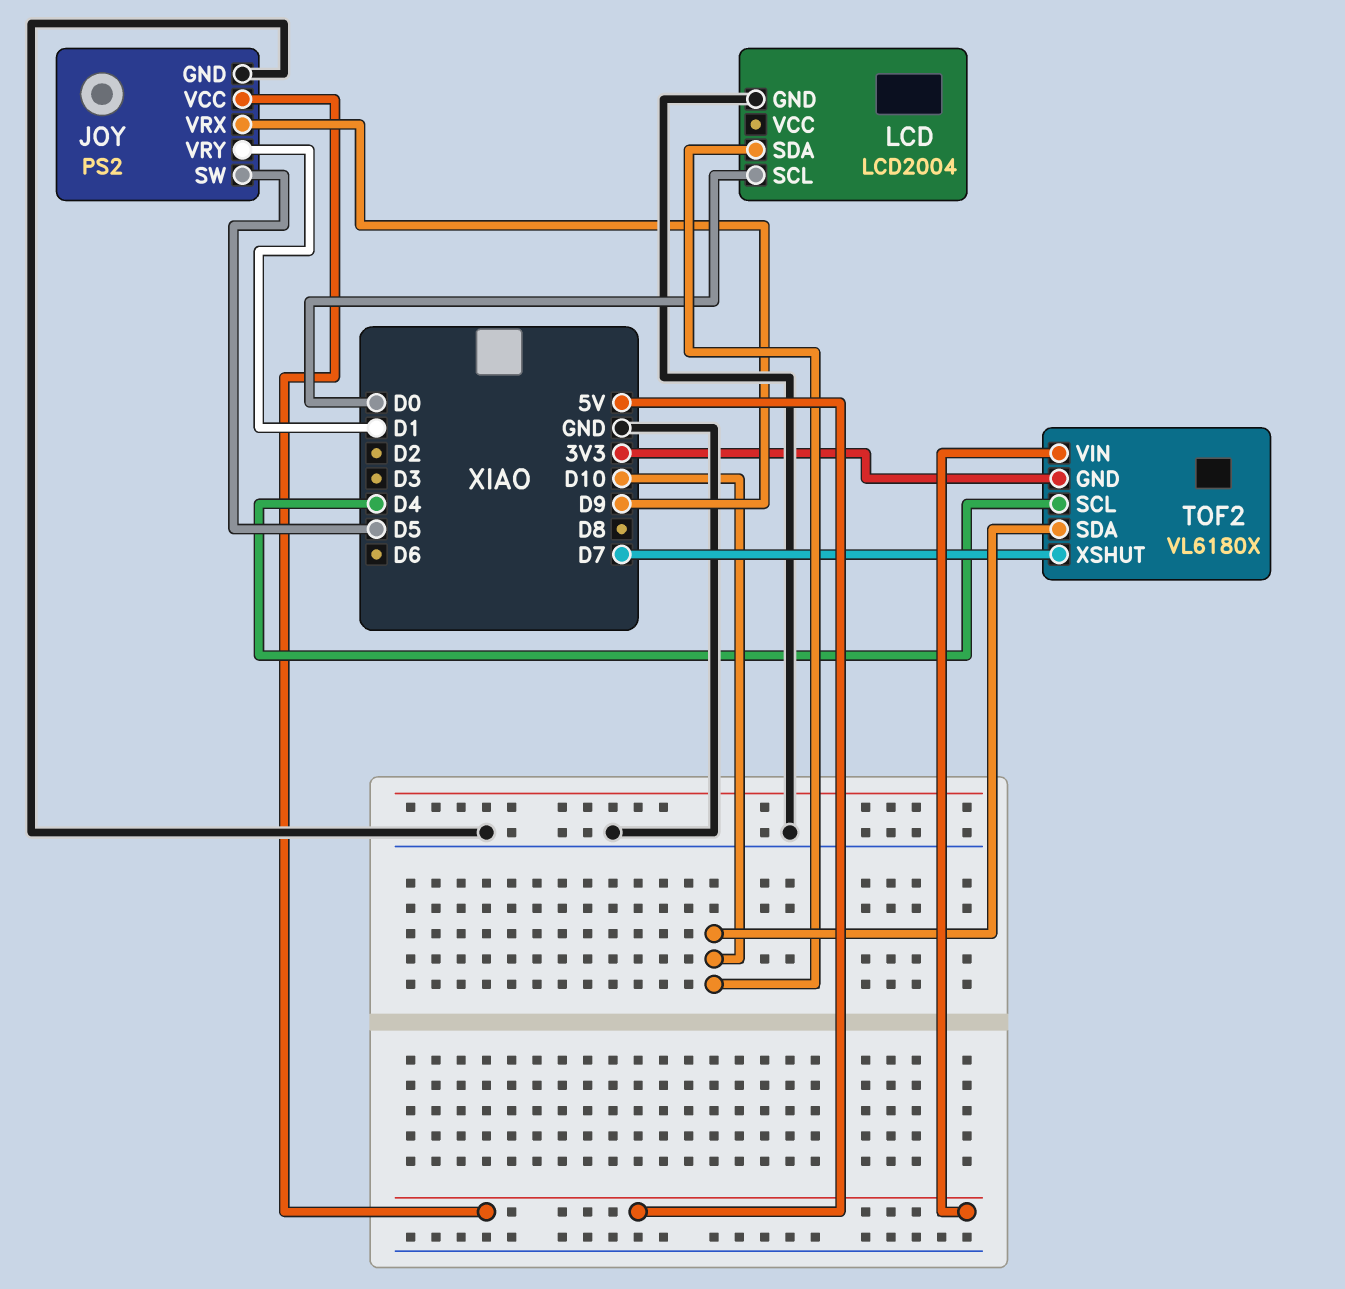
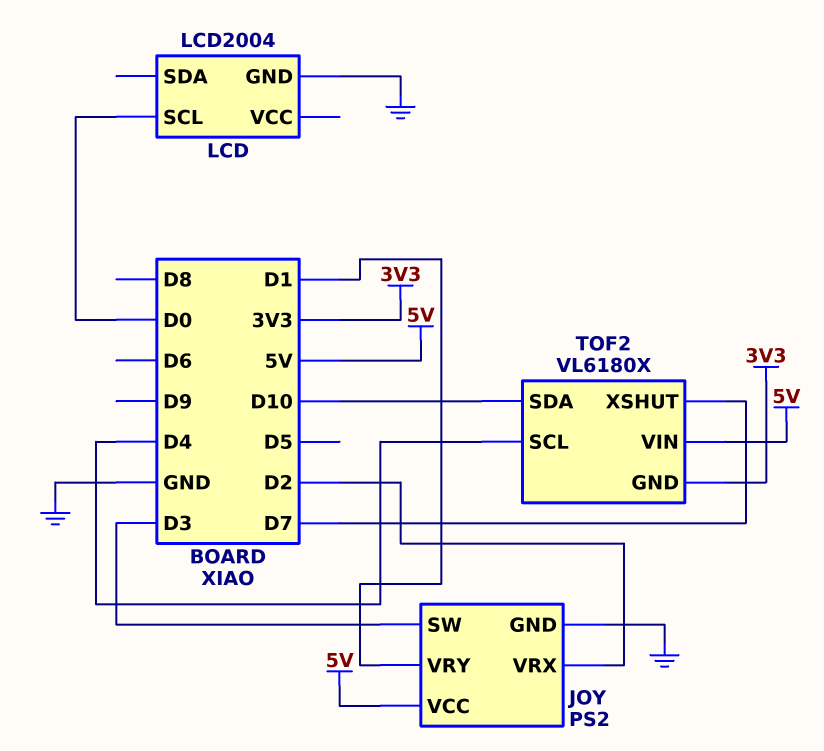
JOY pin SW: D5 -> D3
JOY pin VRX: D9 -> D2
LCD pin SDA: D10 -> none

